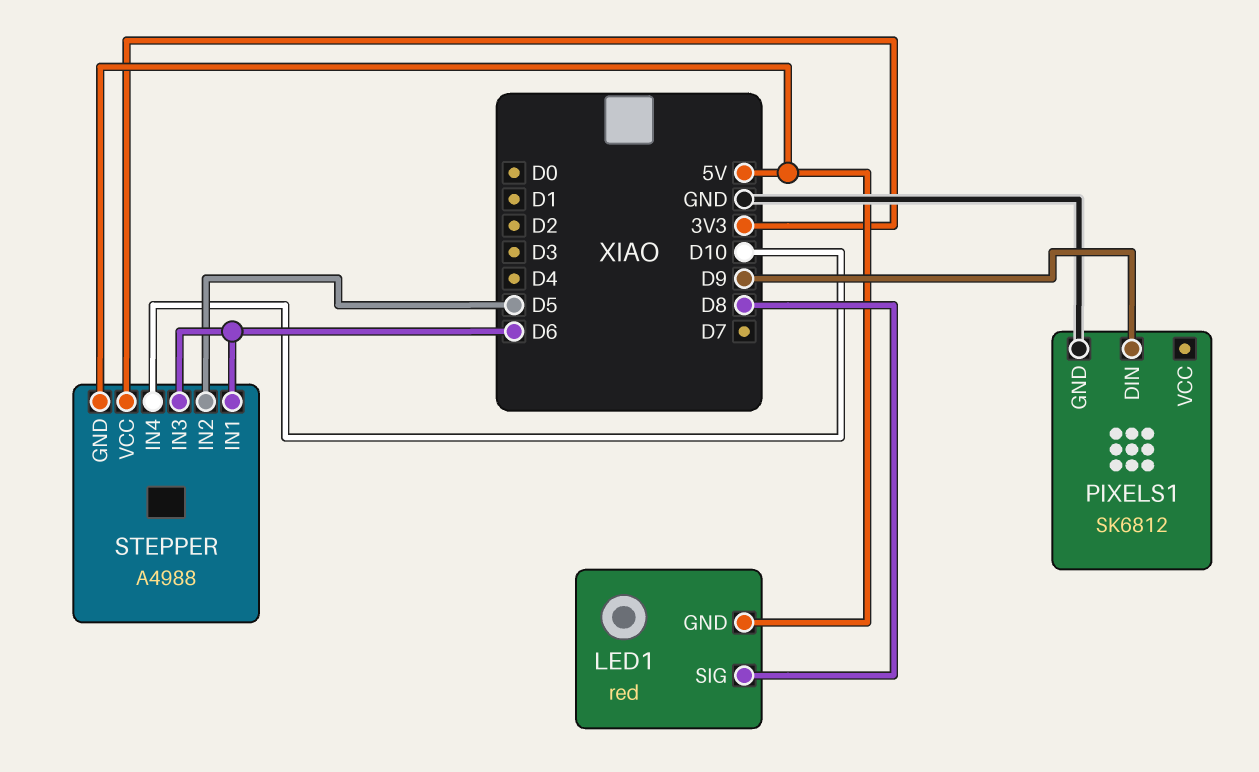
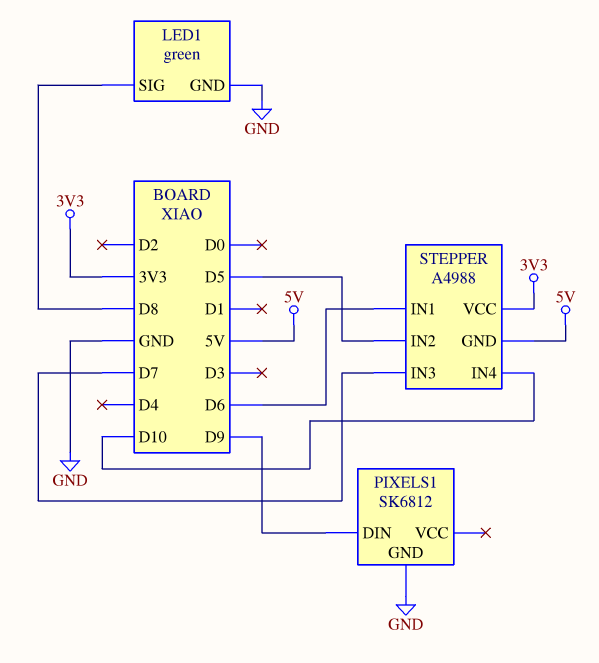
LED1: red -> green
LED1 pin GND: 5V -> GND
STEPPER pin IN3: D6 -> D7

